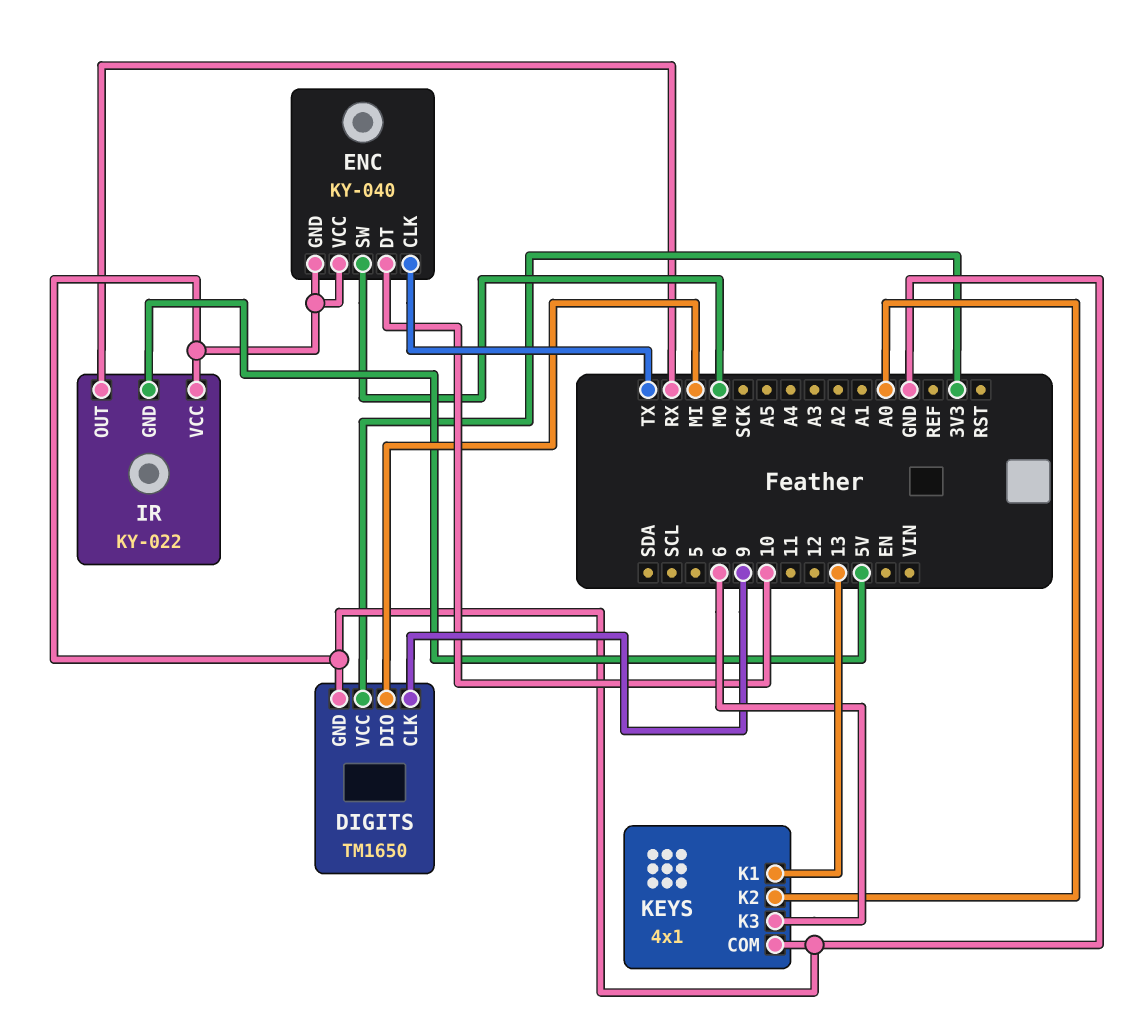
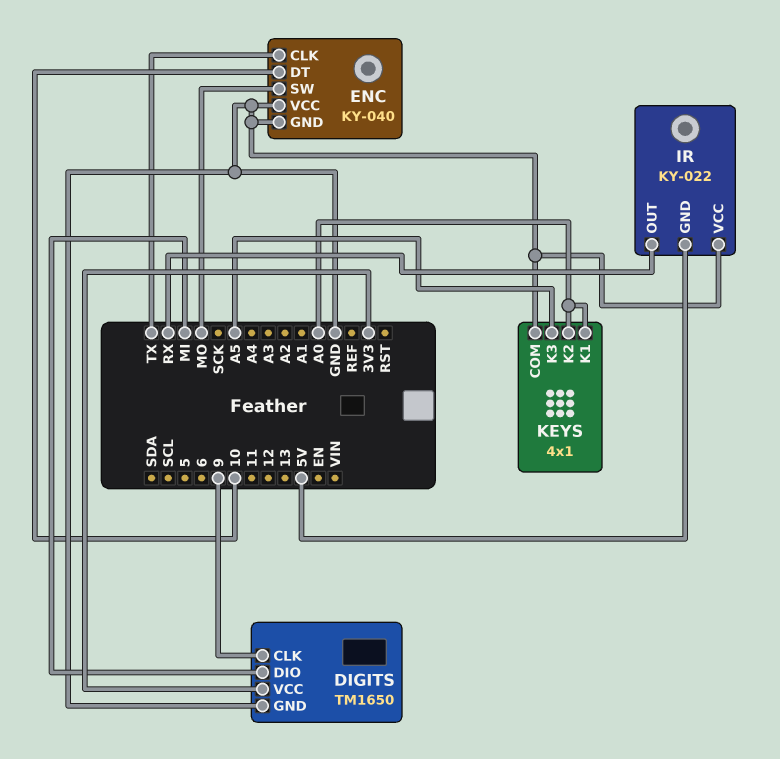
KEYS pin K1: 13 -> A0
KEYS pin K3: 6 -> A5

